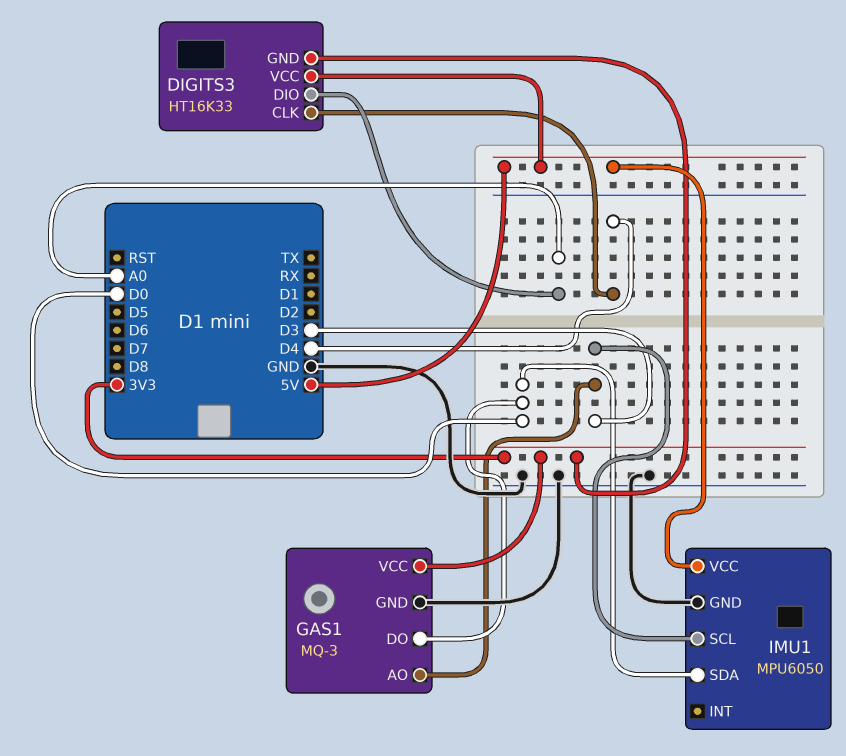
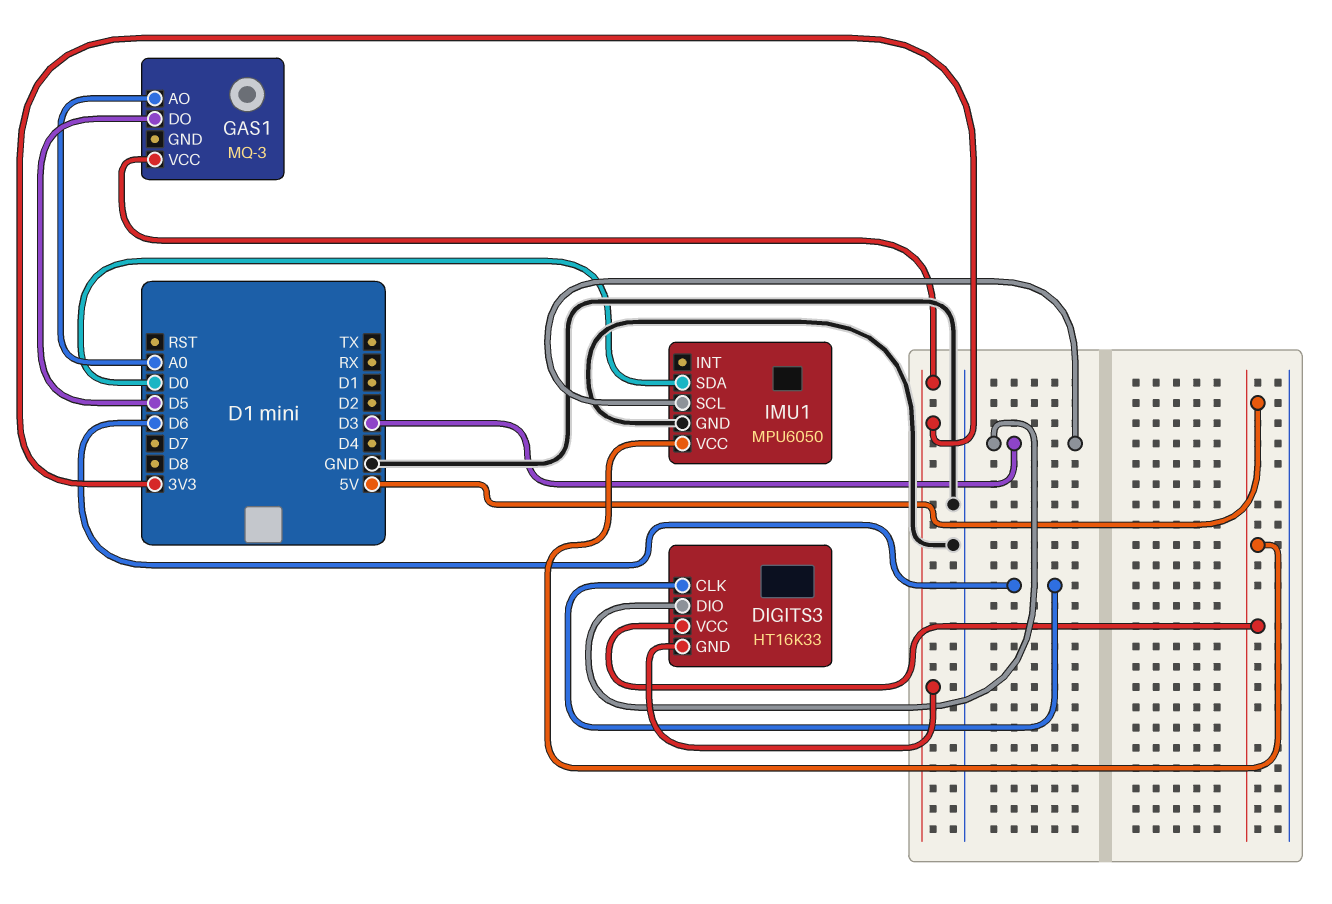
DIGITS3 pin CLK: D4 -> D6
DIGITS3 pin DIO: A0 -> D3
GAS1 pin AO: D3 -> A0
GAS1 pin DO: D0 -> D5
GAS1 pin GND: GND -> none

